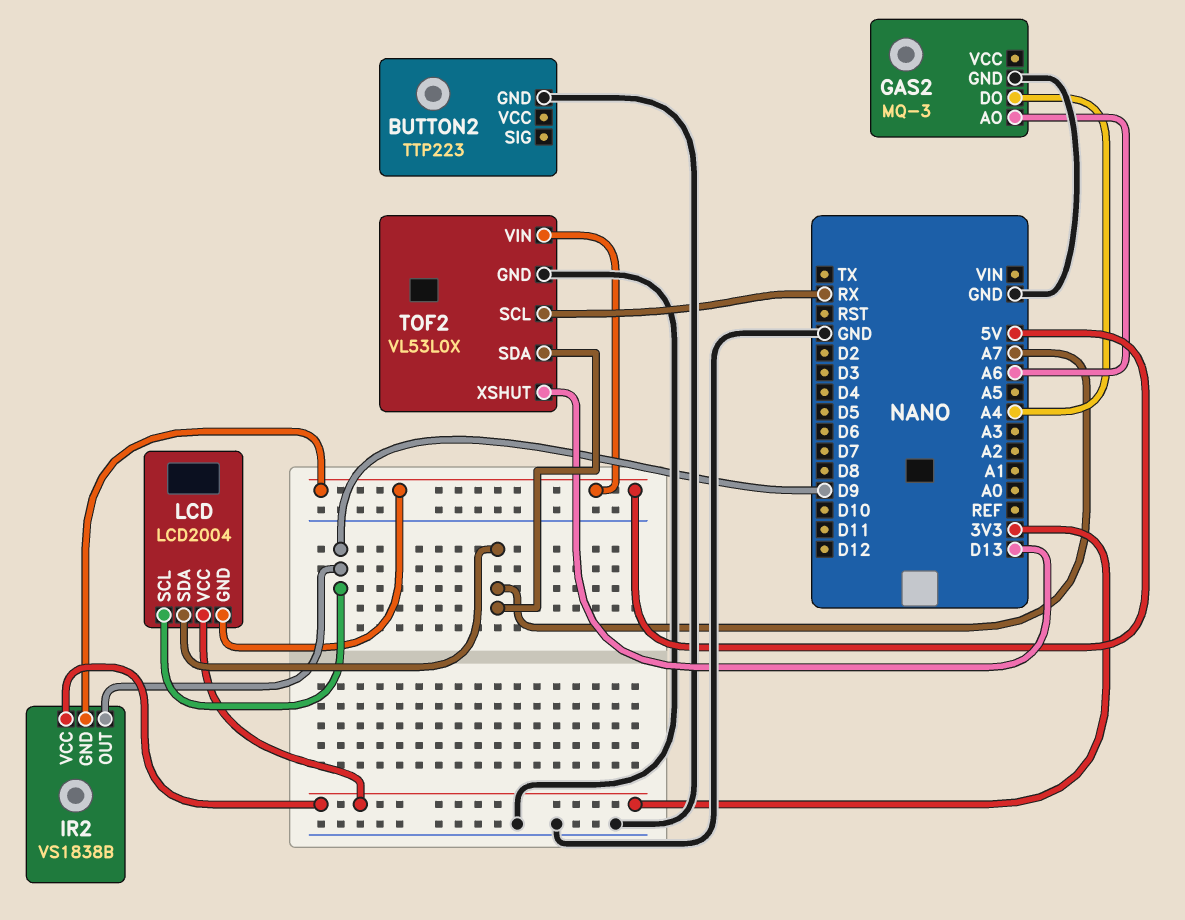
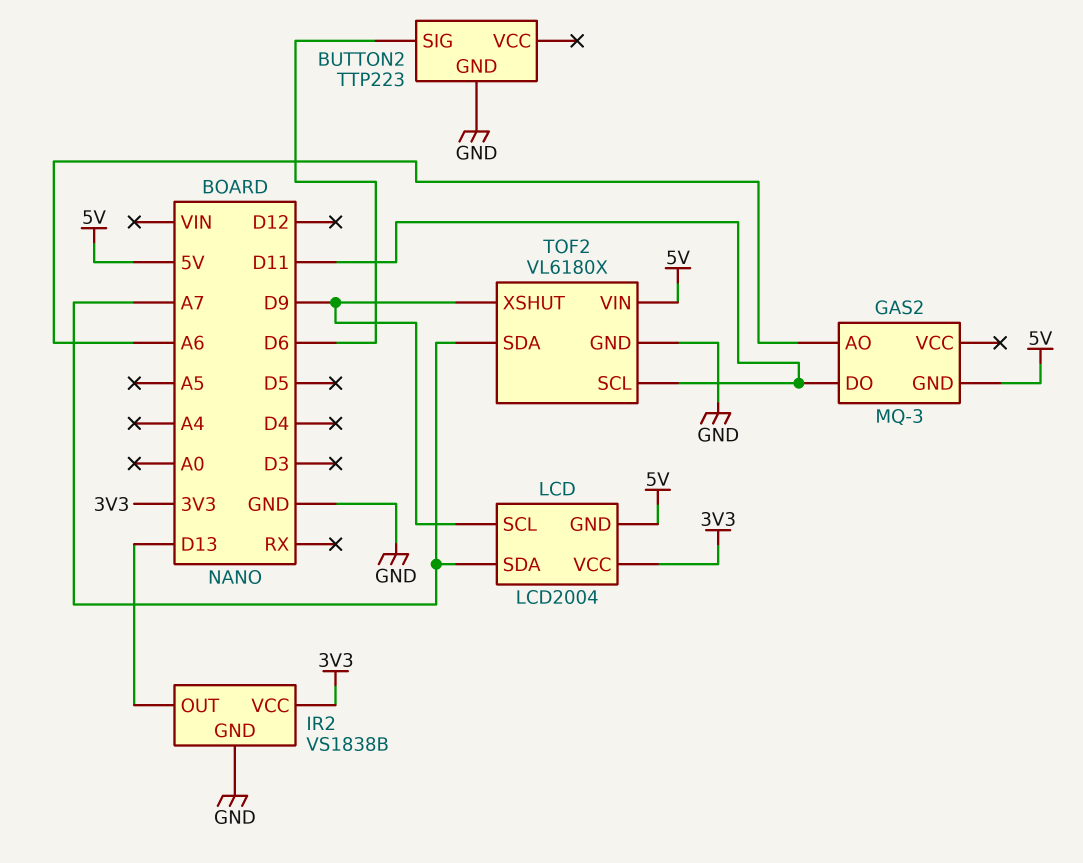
BUTTON2 pin SIG: none -> D6
GAS2 pin DO: A4 -> D11
GAS2 pin GND: GND -> 5V
IR2 pin GND: 5V -> GND
IR2 pin OUT: D9 -> D13
TOF2: VL53L0X -> VL6180X
TOF2 pin SCL: RX -> D11
TOF2 pin XSHUT: D13 -> D9

